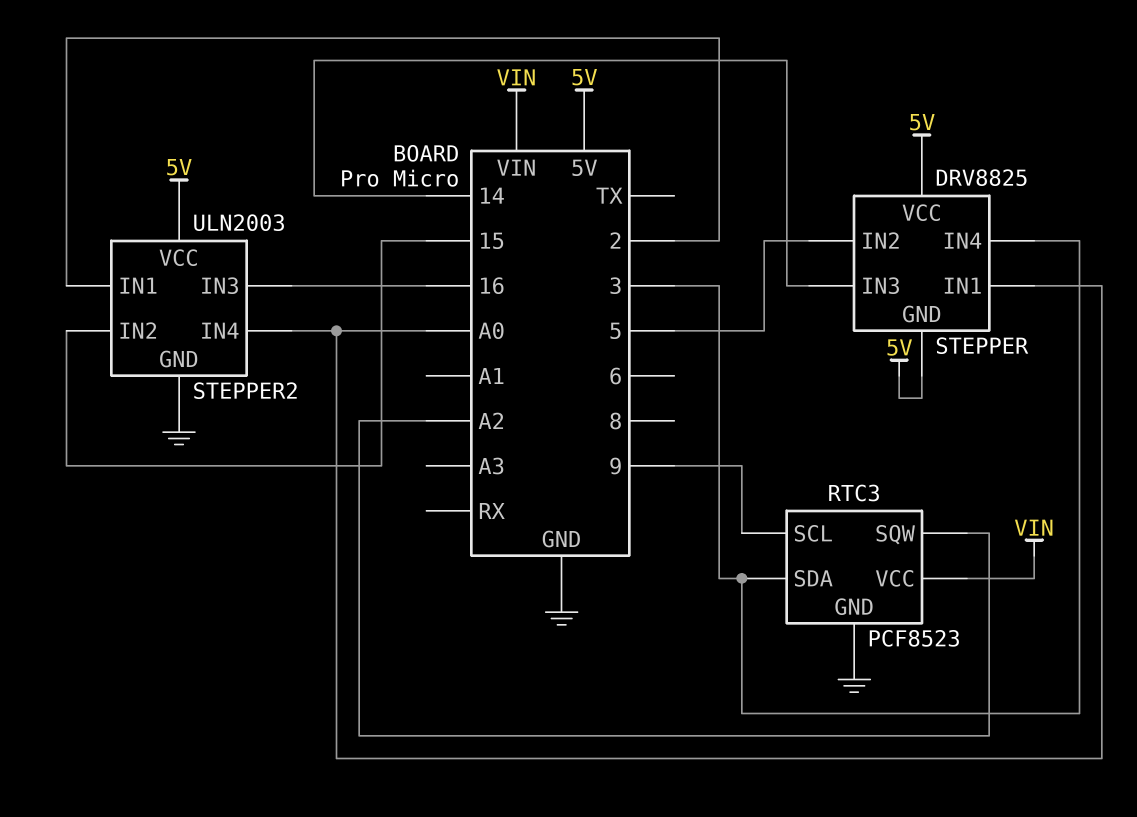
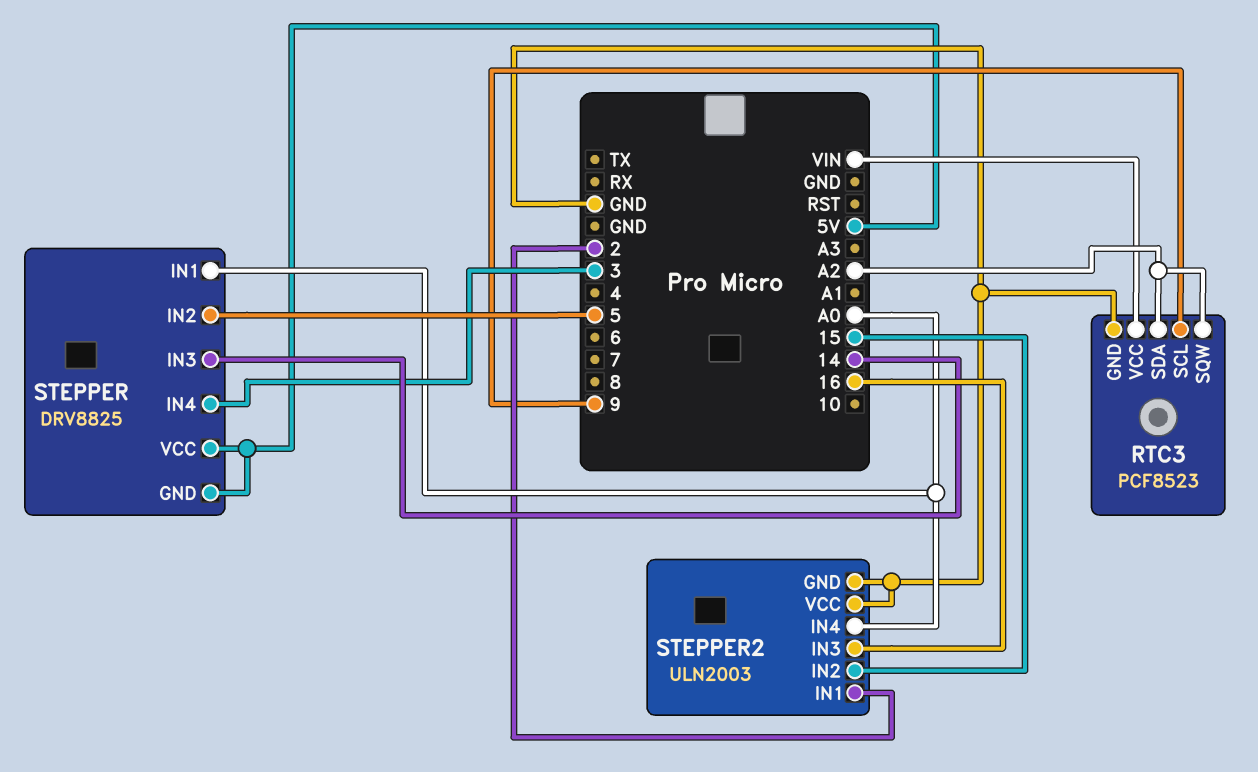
RTC3 pin SDA: 3 -> A2
STEPPER2 pin VCC: 5V -> GND

